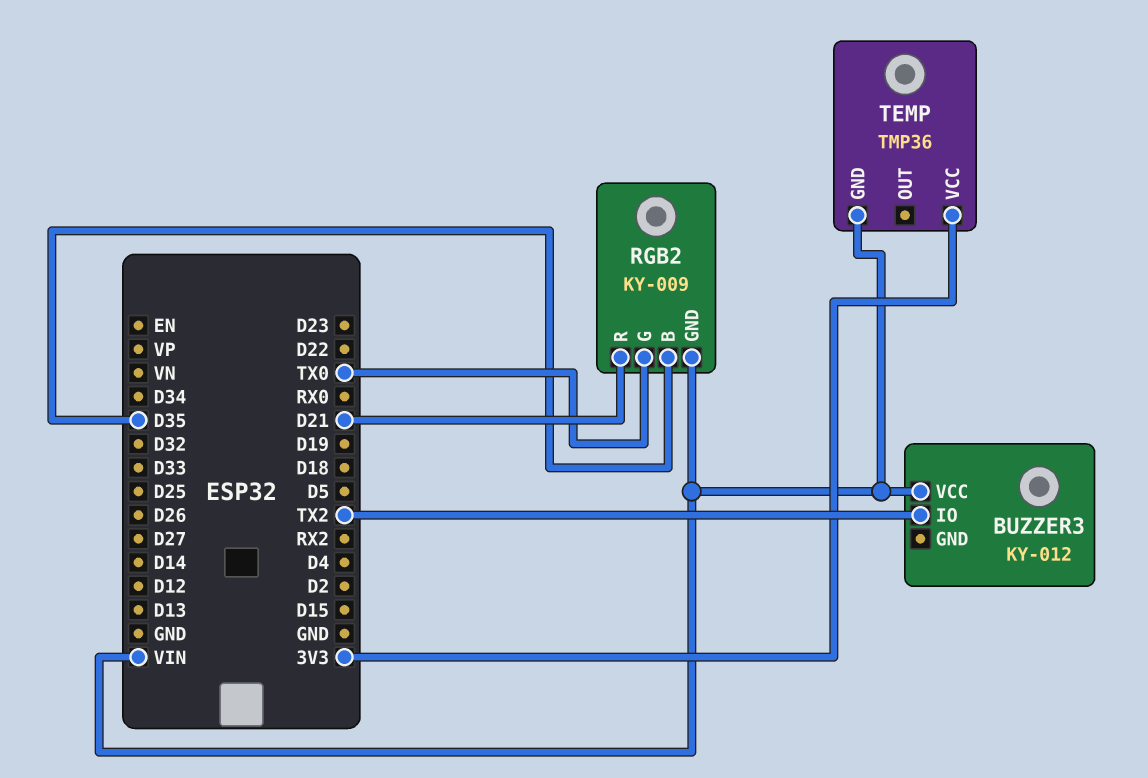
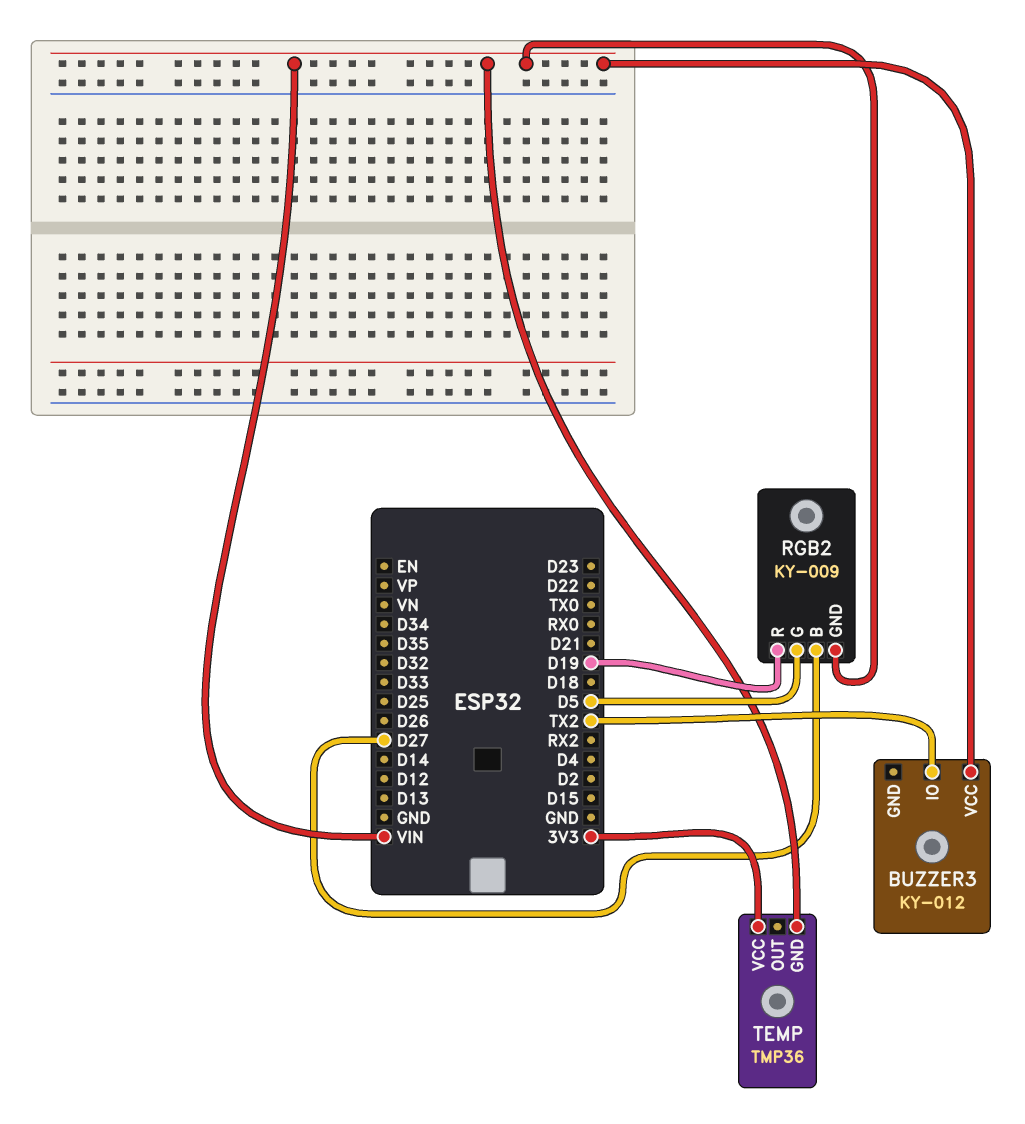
RGB2 pin B: D35 -> D27
RGB2 pin G: TX0 -> D5
RGB2 pin R: D21 -> D19

